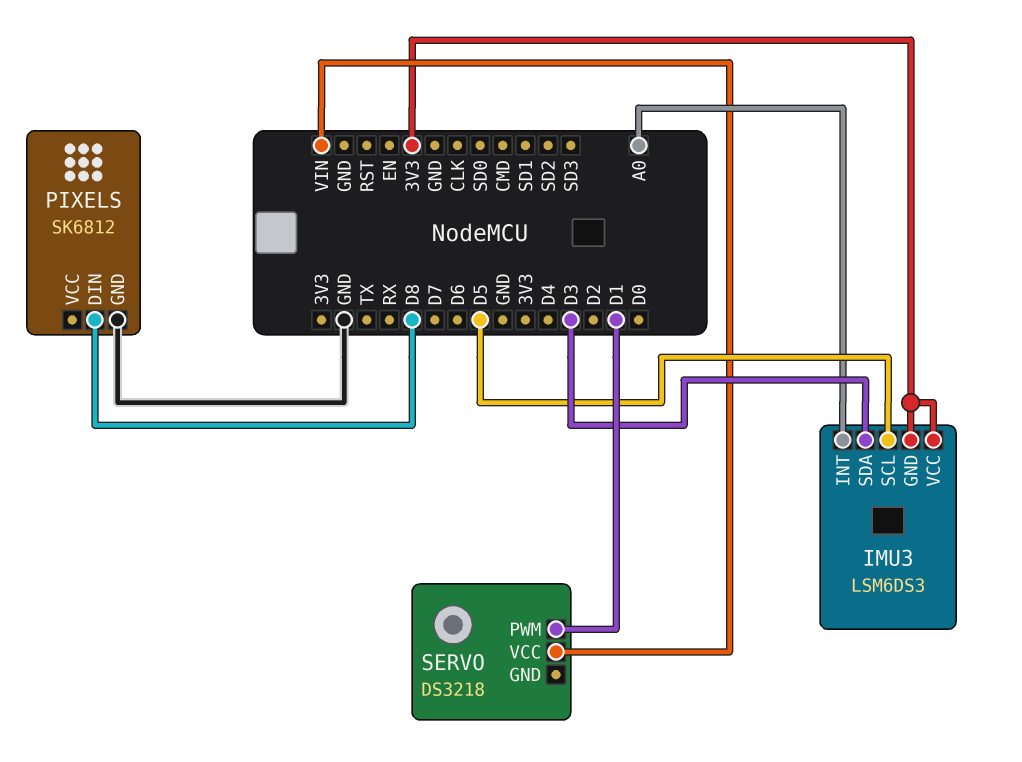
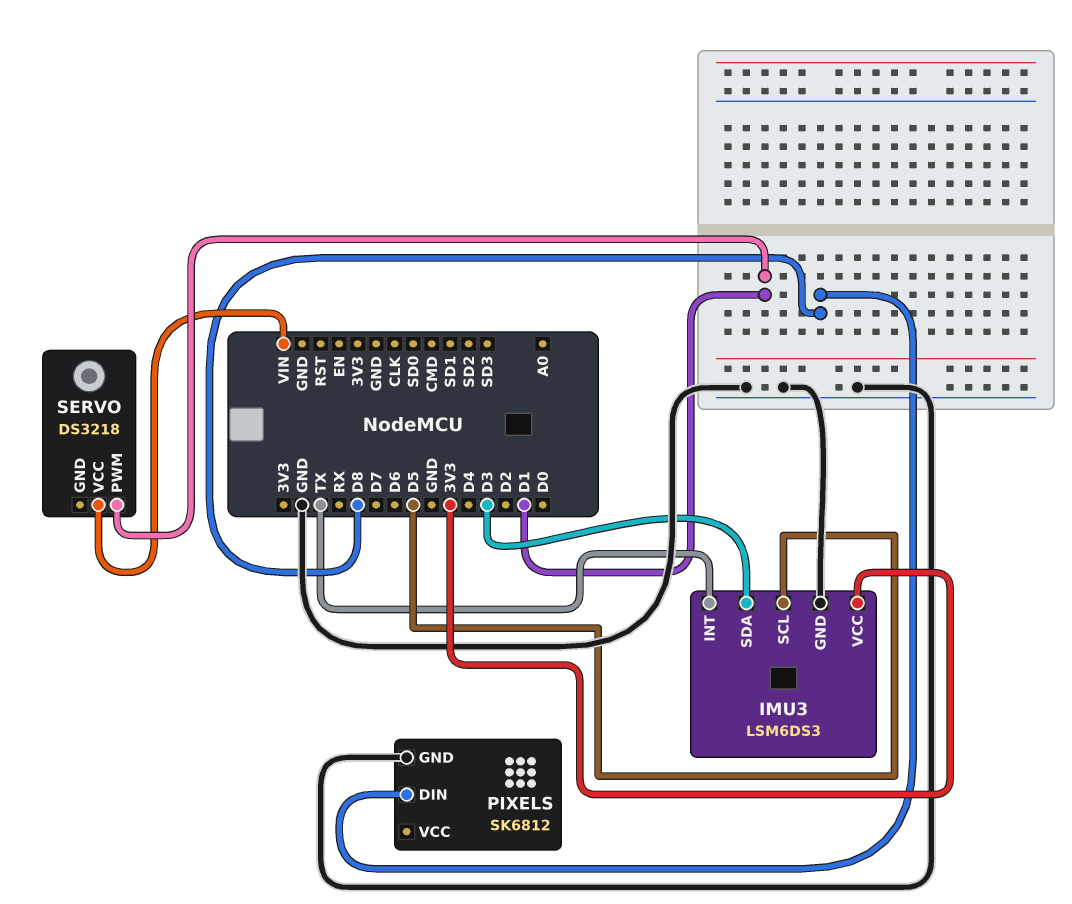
IMU3 pin GND: 3V3 -> GND
IMU3 pin INT: A0 -> TX

